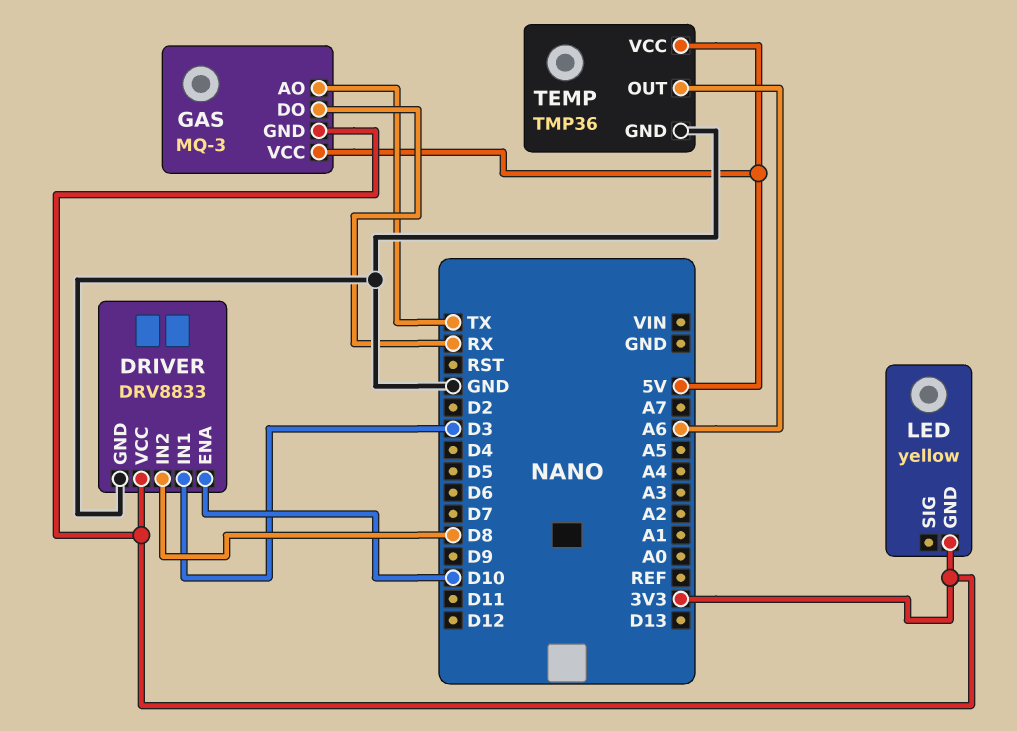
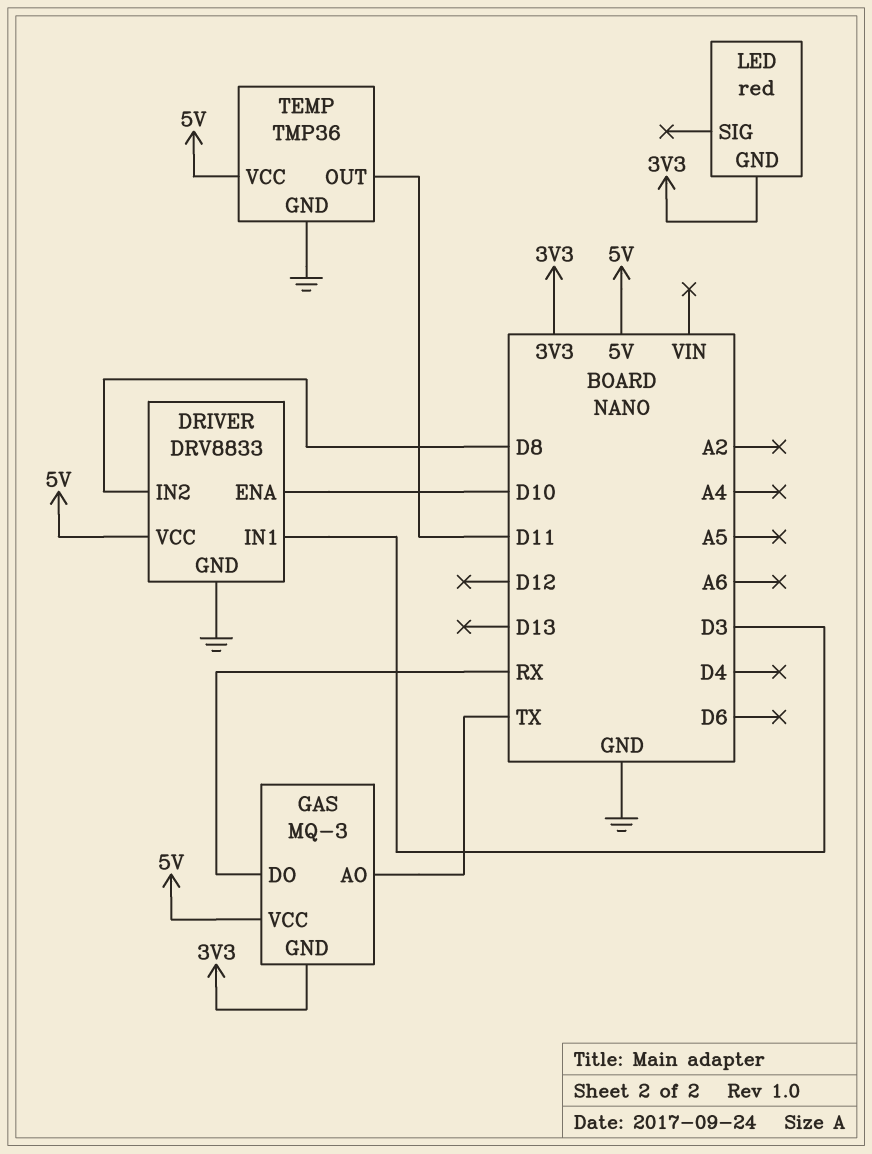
DRIVER pin VCC: 3V3 -> 5V
LED: yellow -> red
TEMP pin OUT: A6 -> D11

